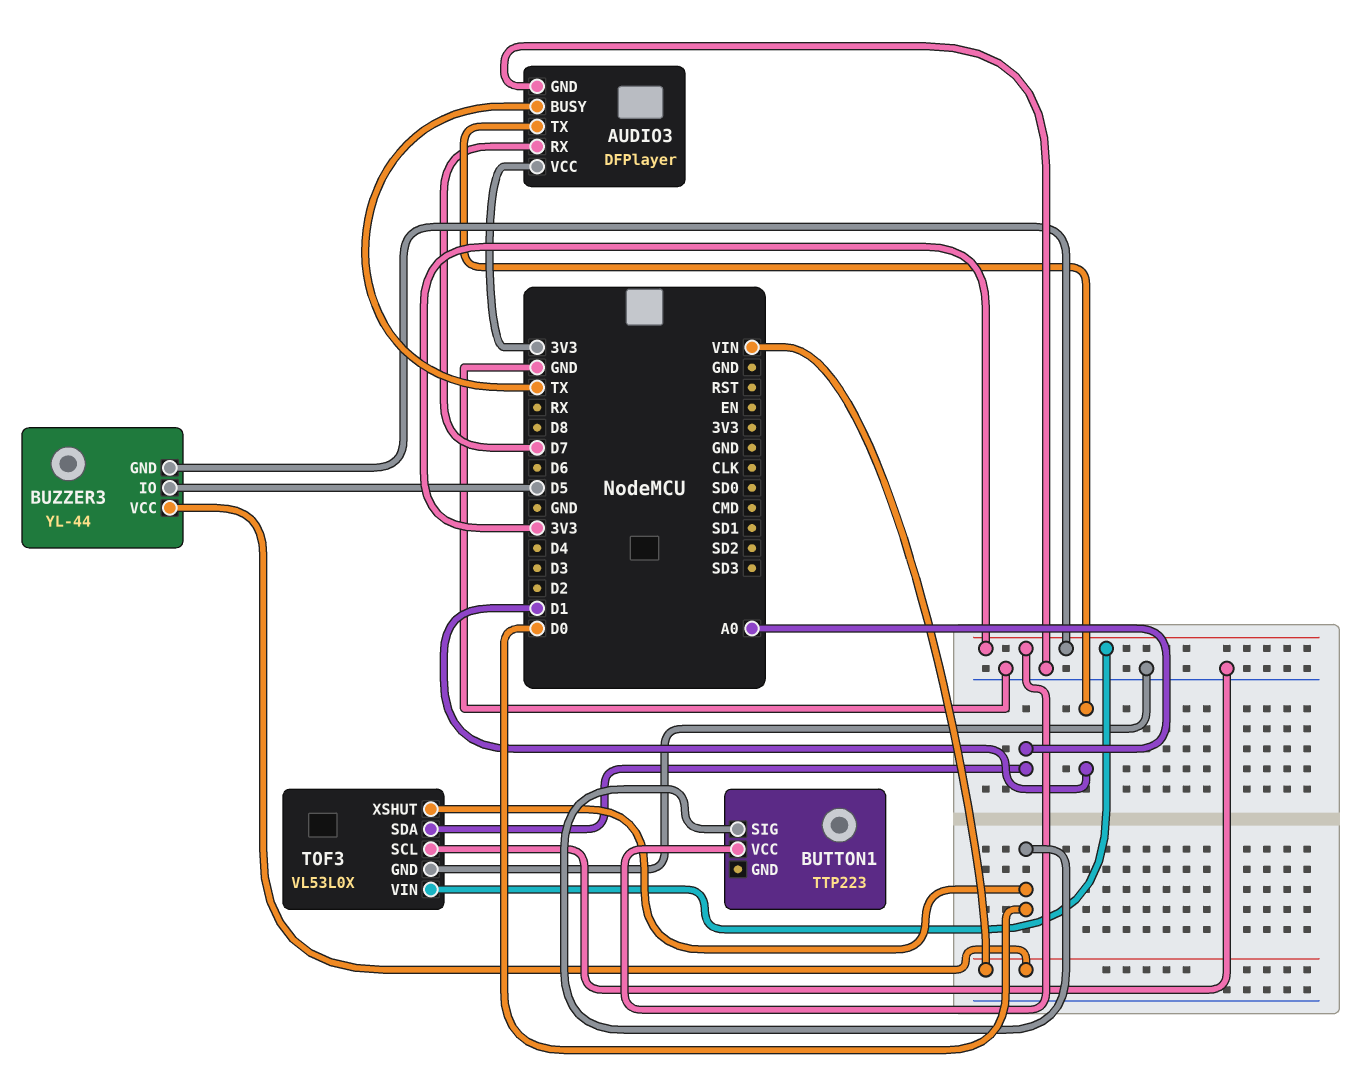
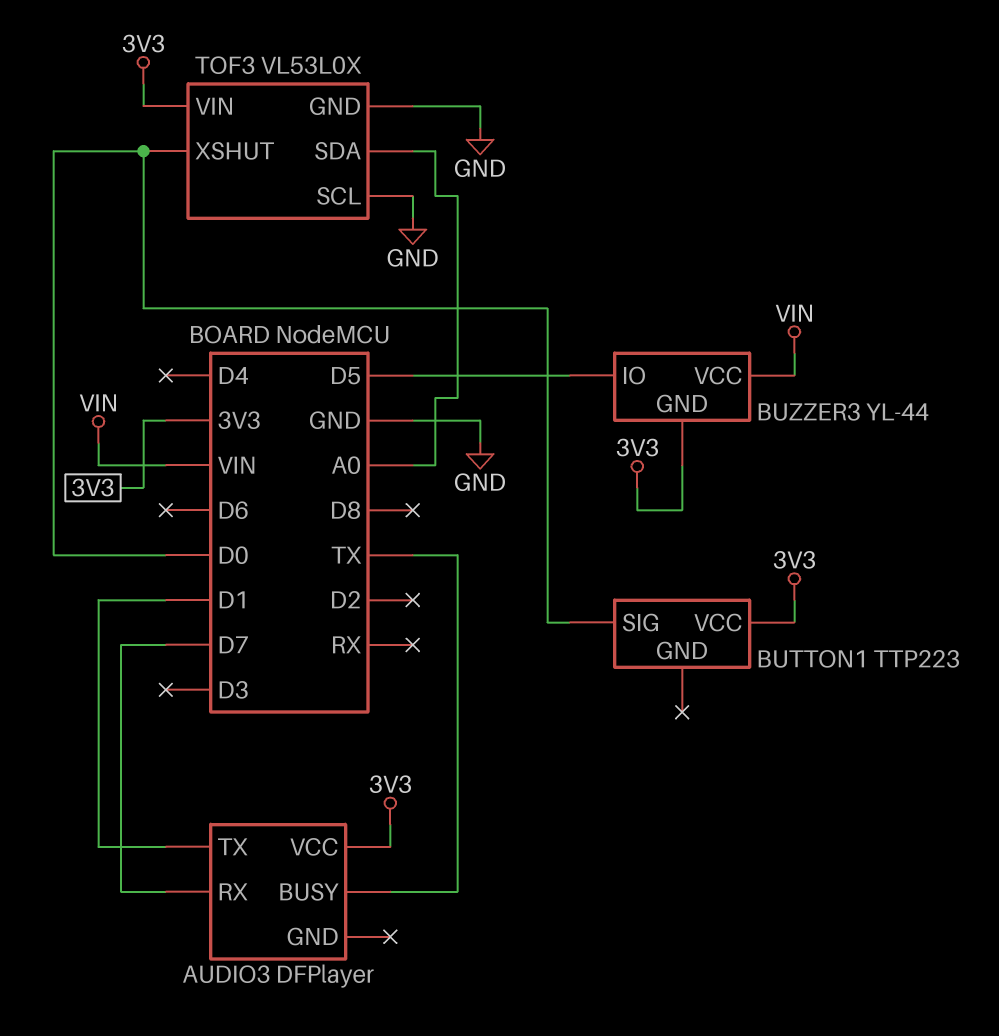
AUDIO3 pin GND: GND -> none

